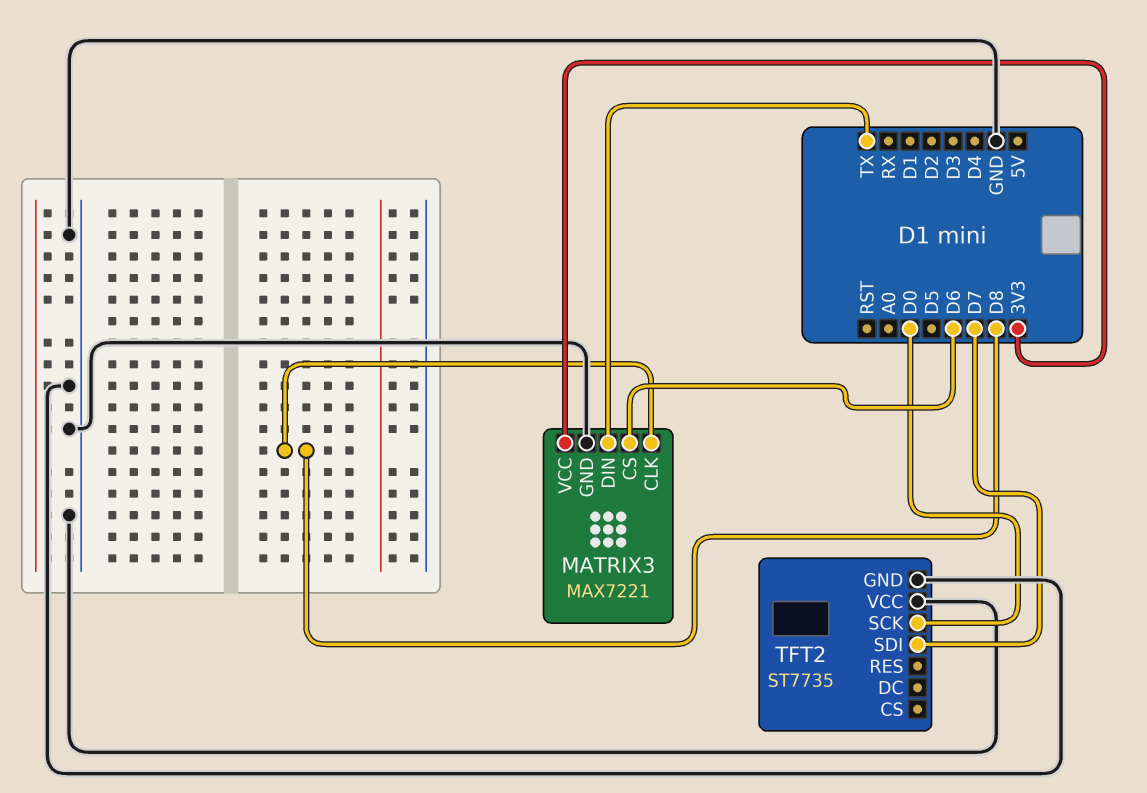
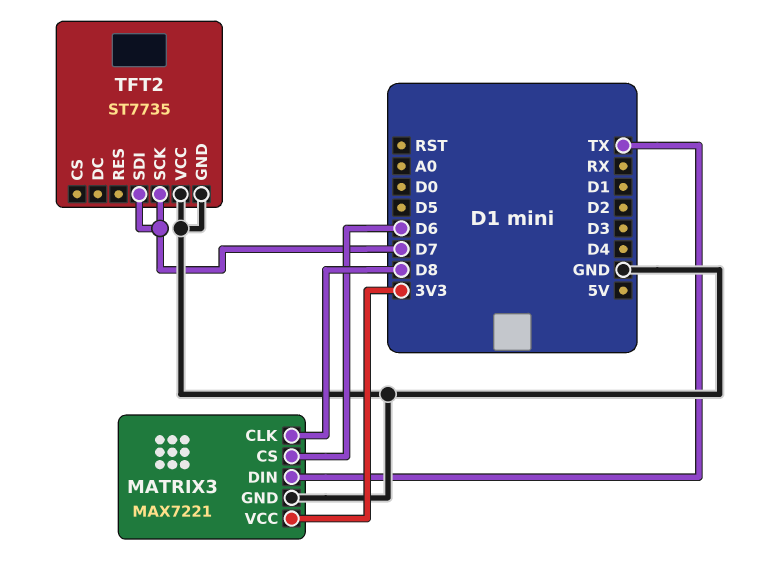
TFT2 pin SCK: D0 -> D7

